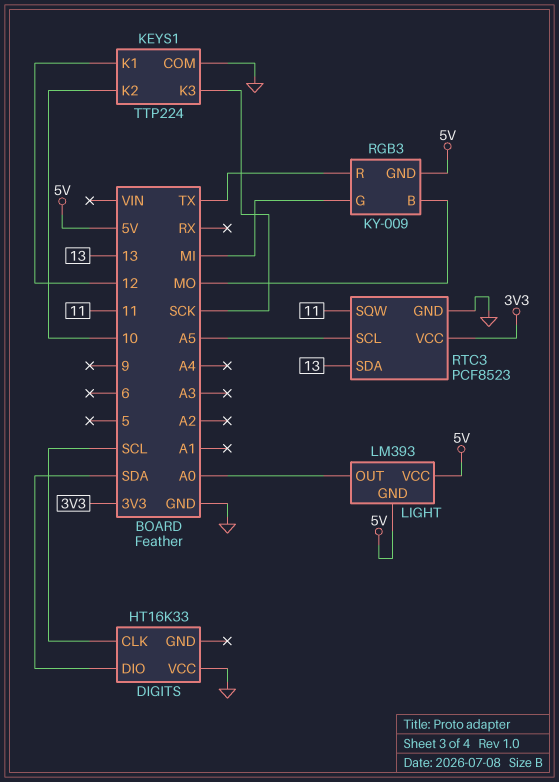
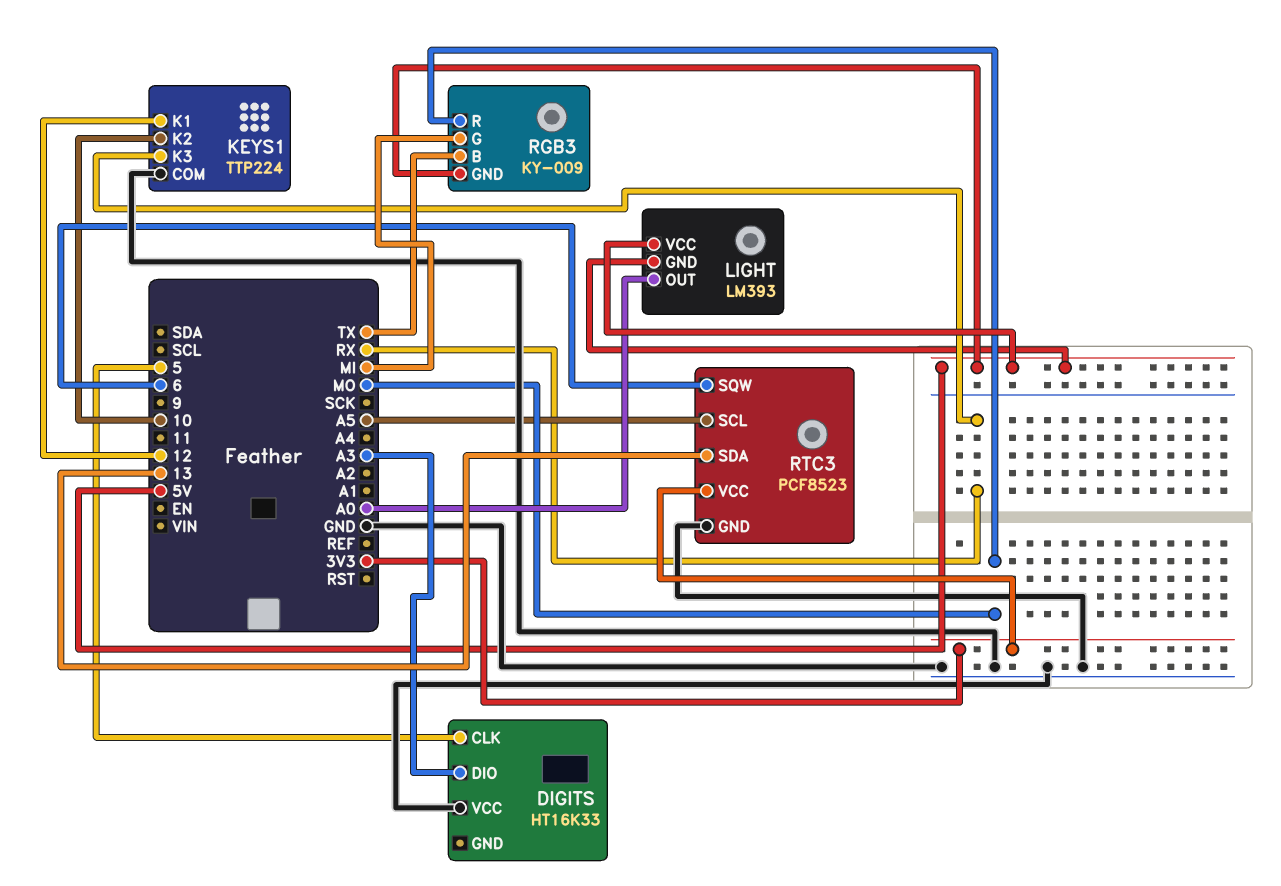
DIGITS pin CLK: SCL -> 5
DIGITS pin DIO: SDA -> A3
KEYS1 pin K3: SCK -> RX
RGB3 pin B: MO -> TX
RGB3 pin R: TX -> MO
RTC3 pin SQW: 11 -> 6

